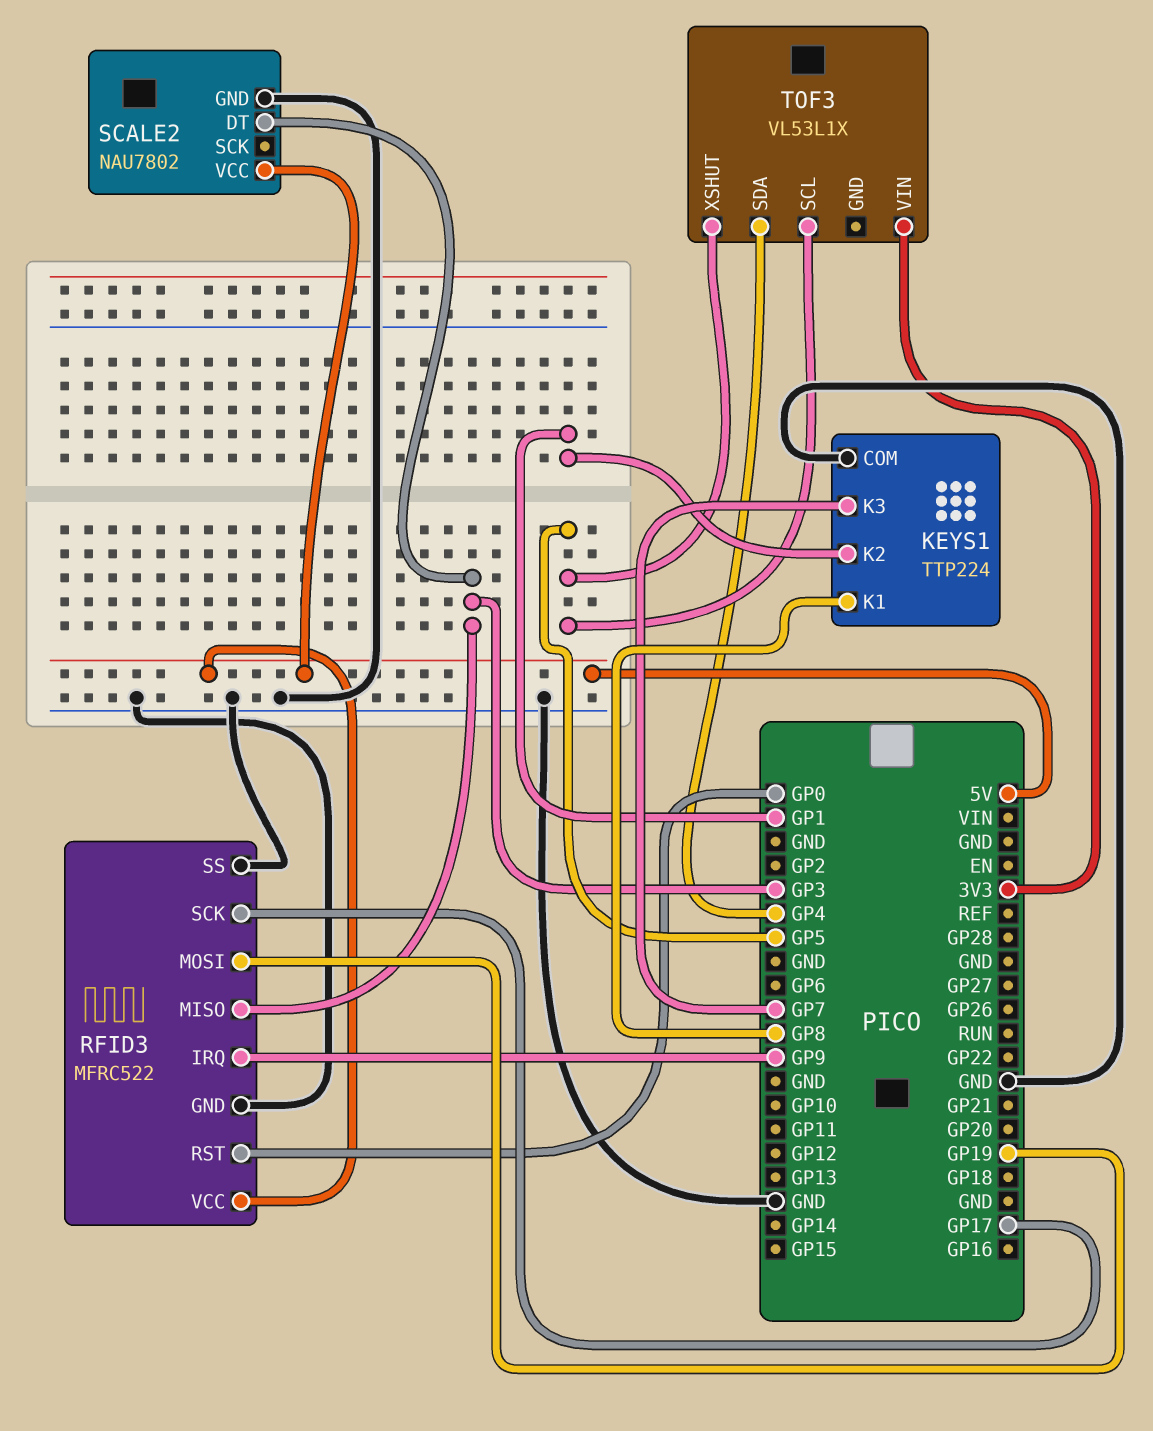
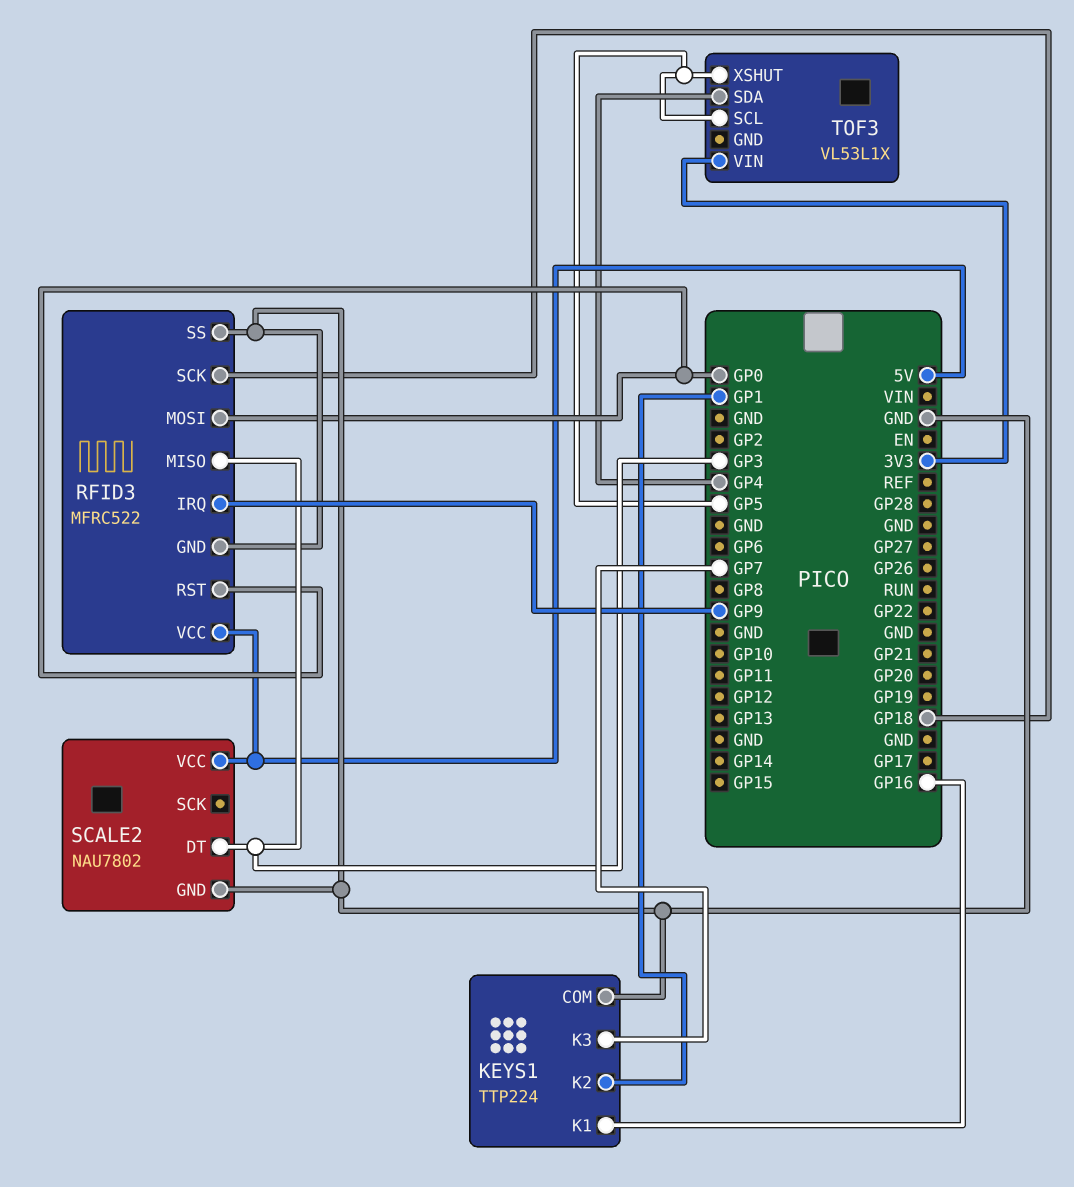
KEYS1 pin K1: GP8 -> GP16
RFID3 pin MOSI: GP19 -> GP0
RFID3 pin SCK: GP17 -> GP18

